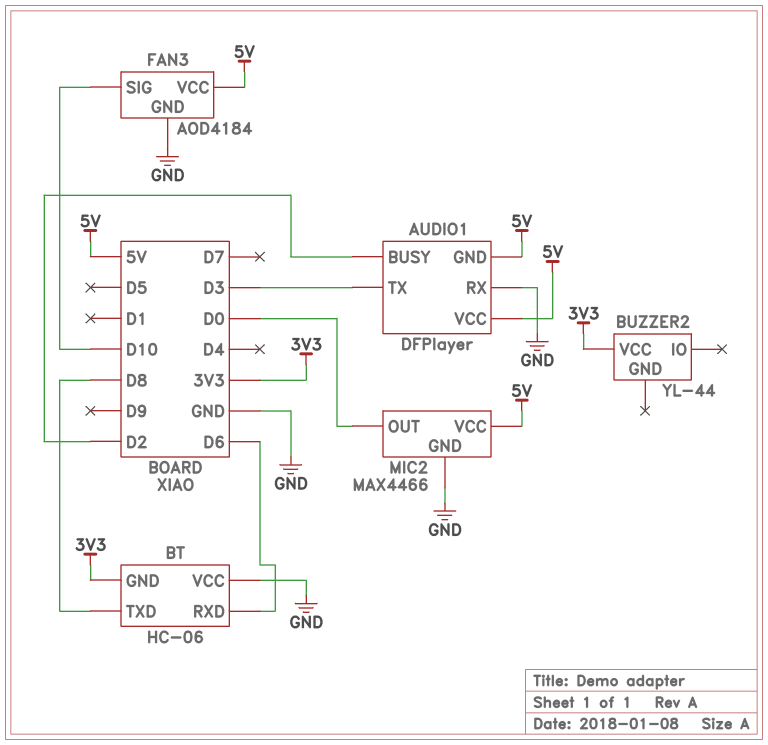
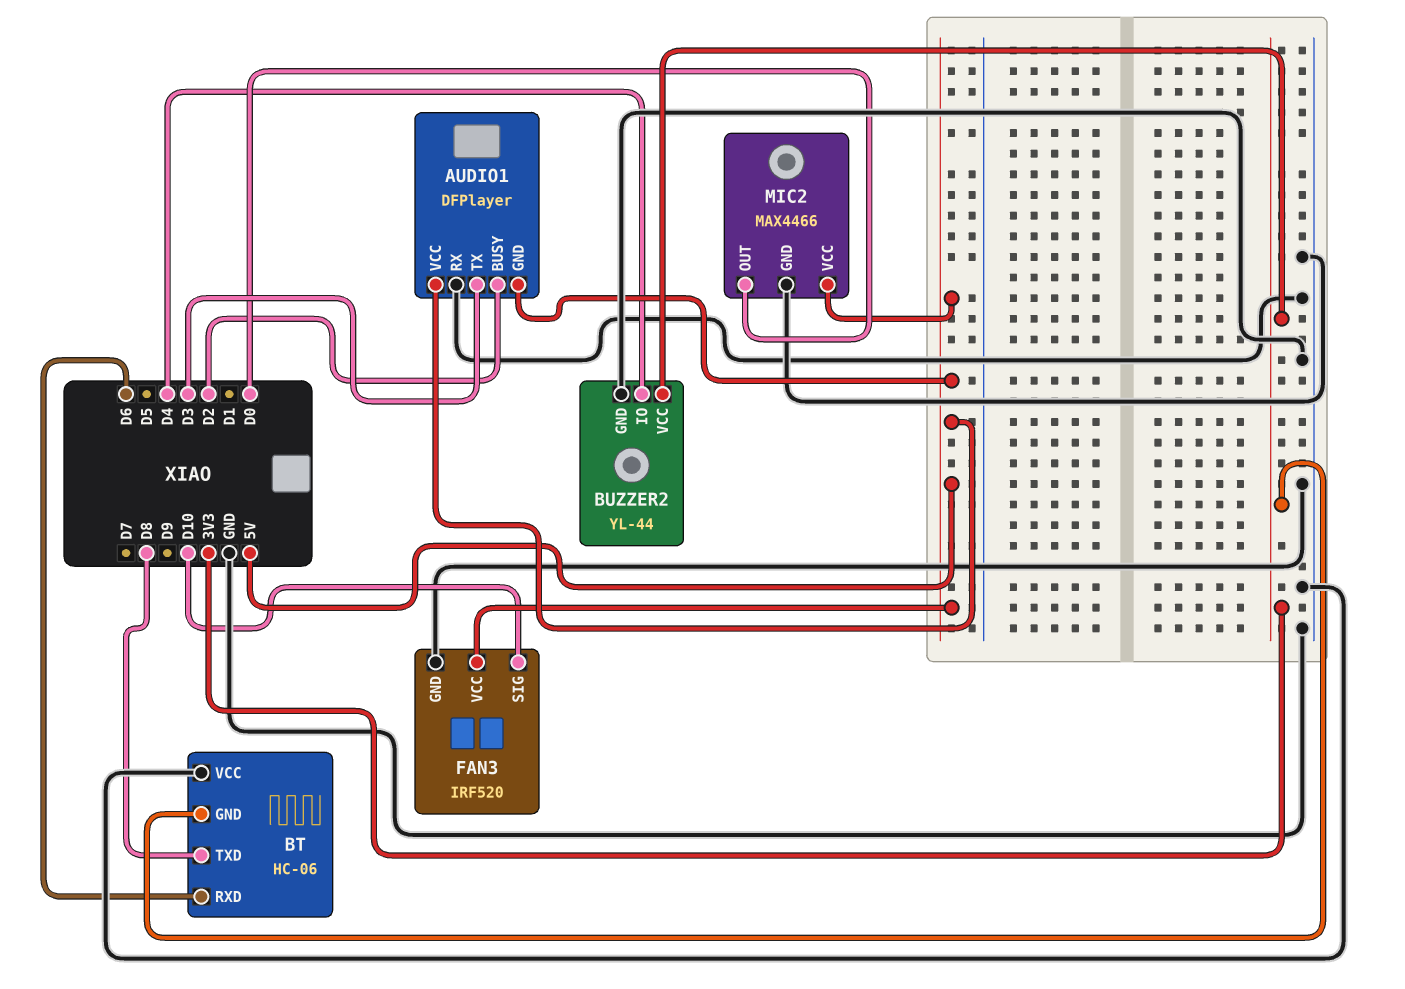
BUZZER2 pin GND: none -> GND
BUZZER2 pin IO: none -> D4
FAN3: AOD4184 -> IRF520

